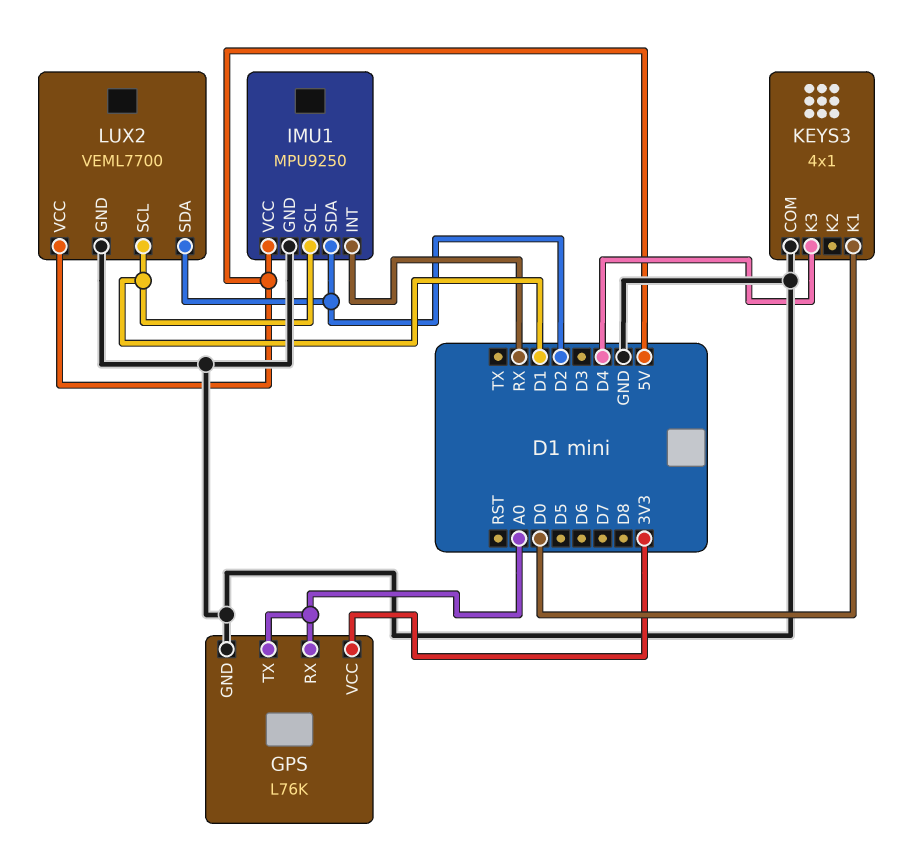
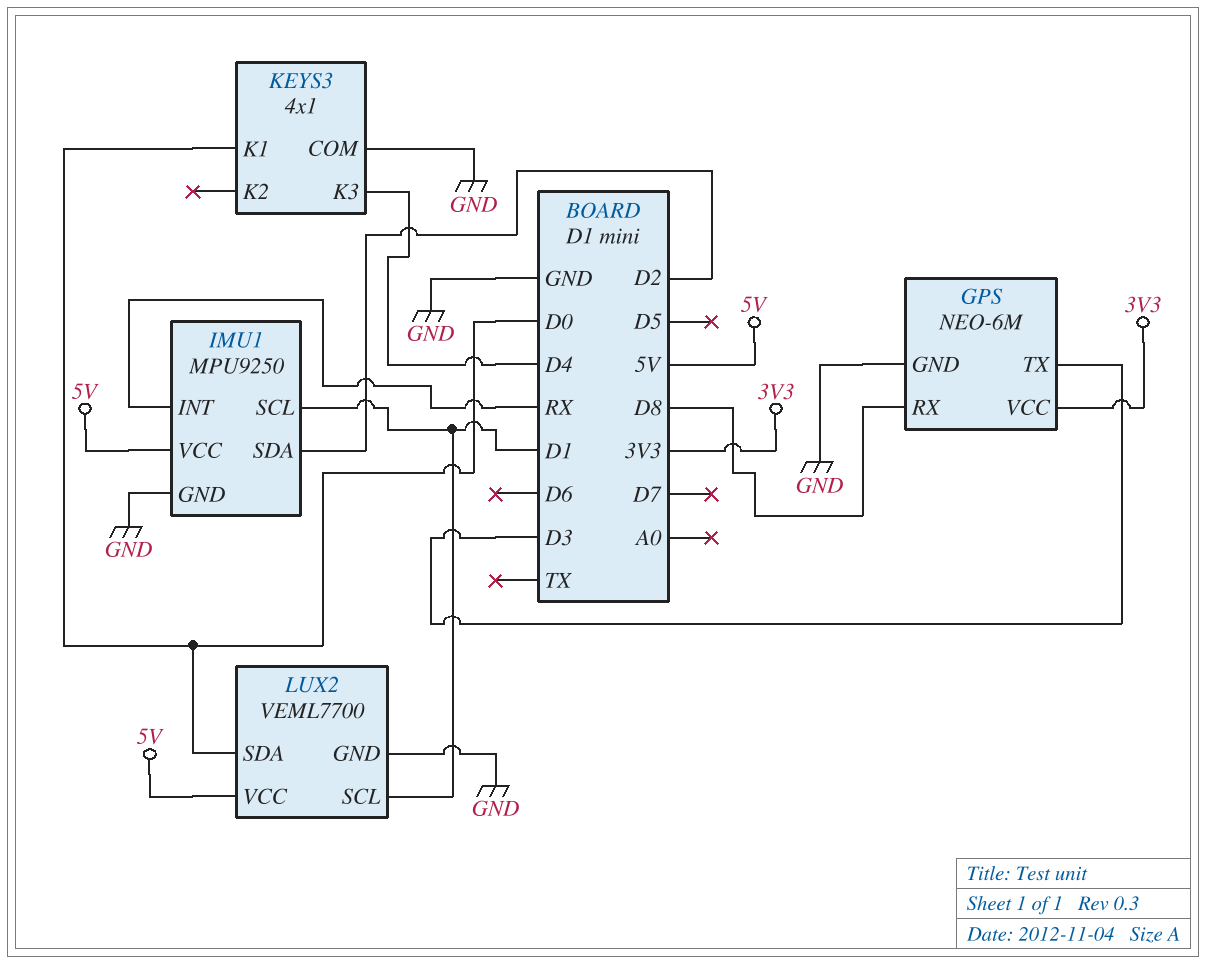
GPS: L76K -> NEO-6M
GPS pin RX: A0 -> D8
GPS pin TX: A0 -> D3
LUX2 pin SDA: D2 -> D0

